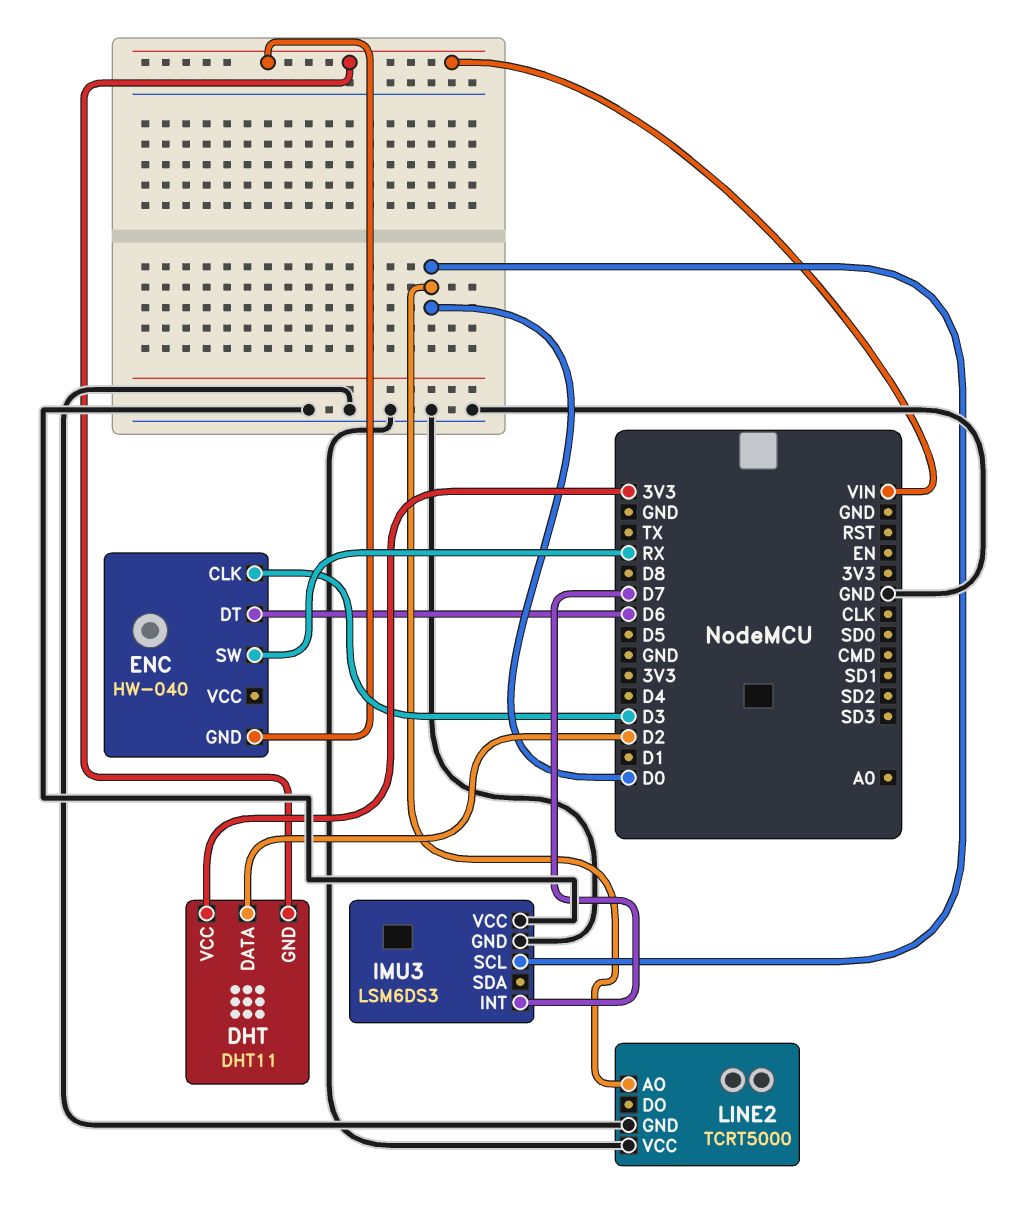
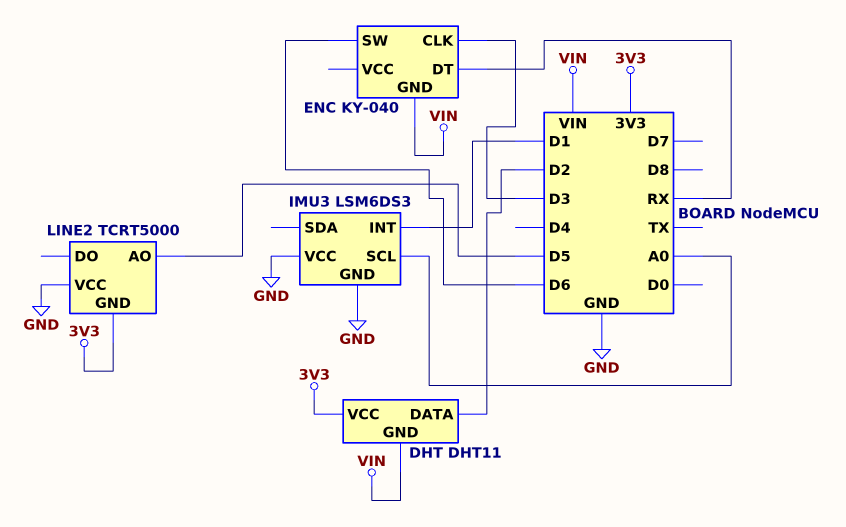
ENC: HW-040 -> KY-040
ENC pin DT: D6 -> RX
ENC pin SW: RX -> D6
IMU3 pin INT: D7 -> D1
IMU3 pin SCL: D0 -> A0
LINE2 pin AO: D0 -> D5
LINE2 pin GND: GND -> 3V3

